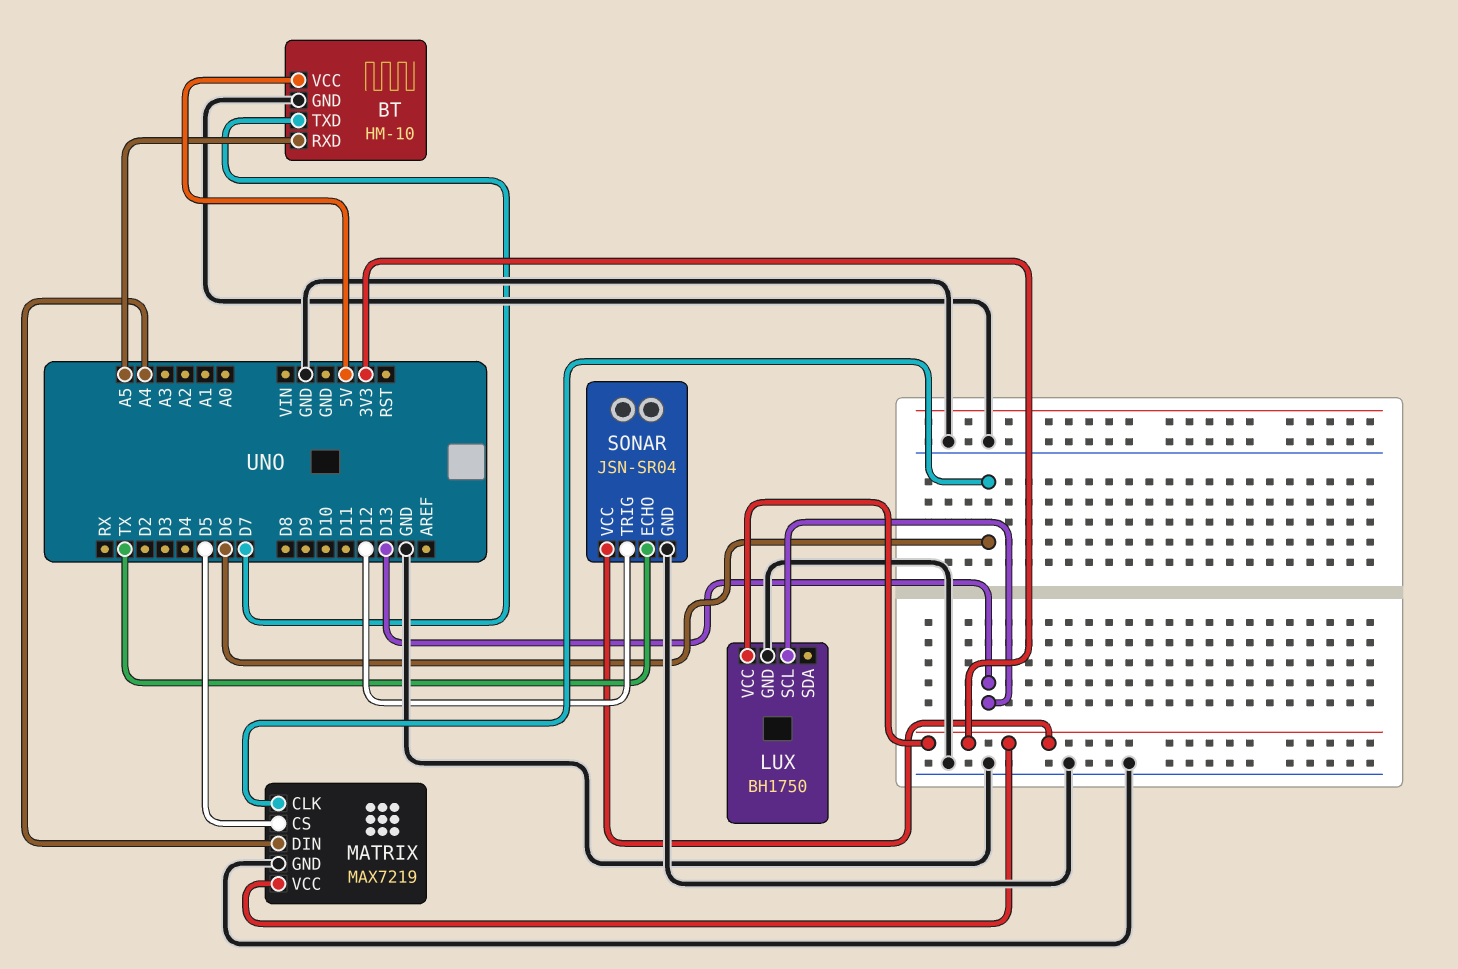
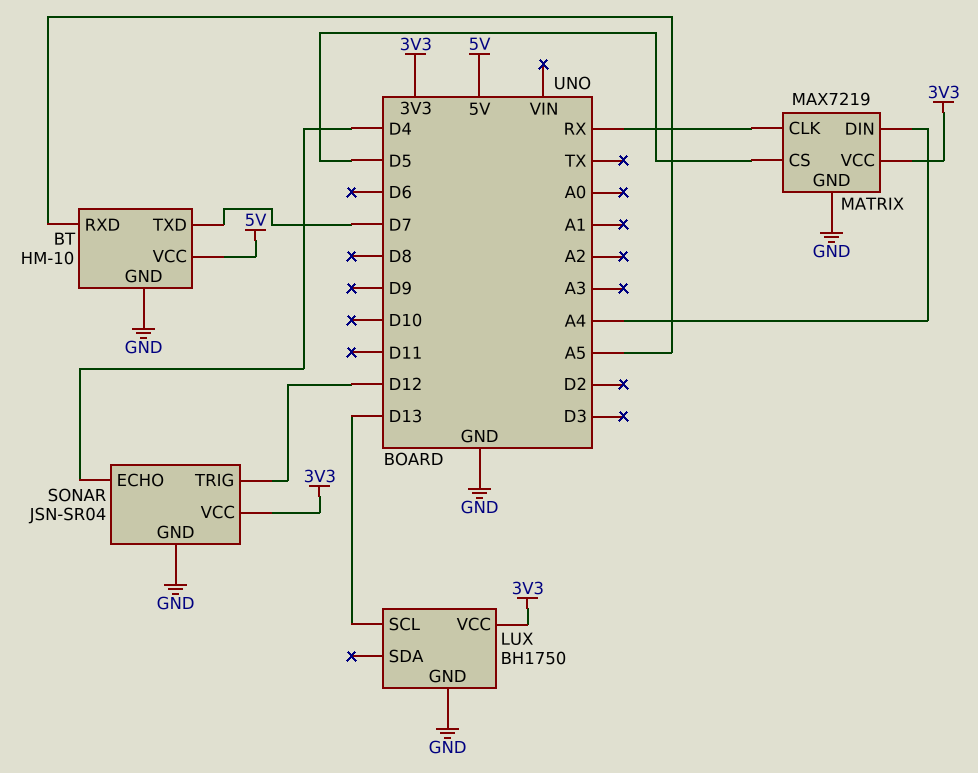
MATRIX pin CLK: D6 -> RX
SONAR pin ECHO: TX -> D4

